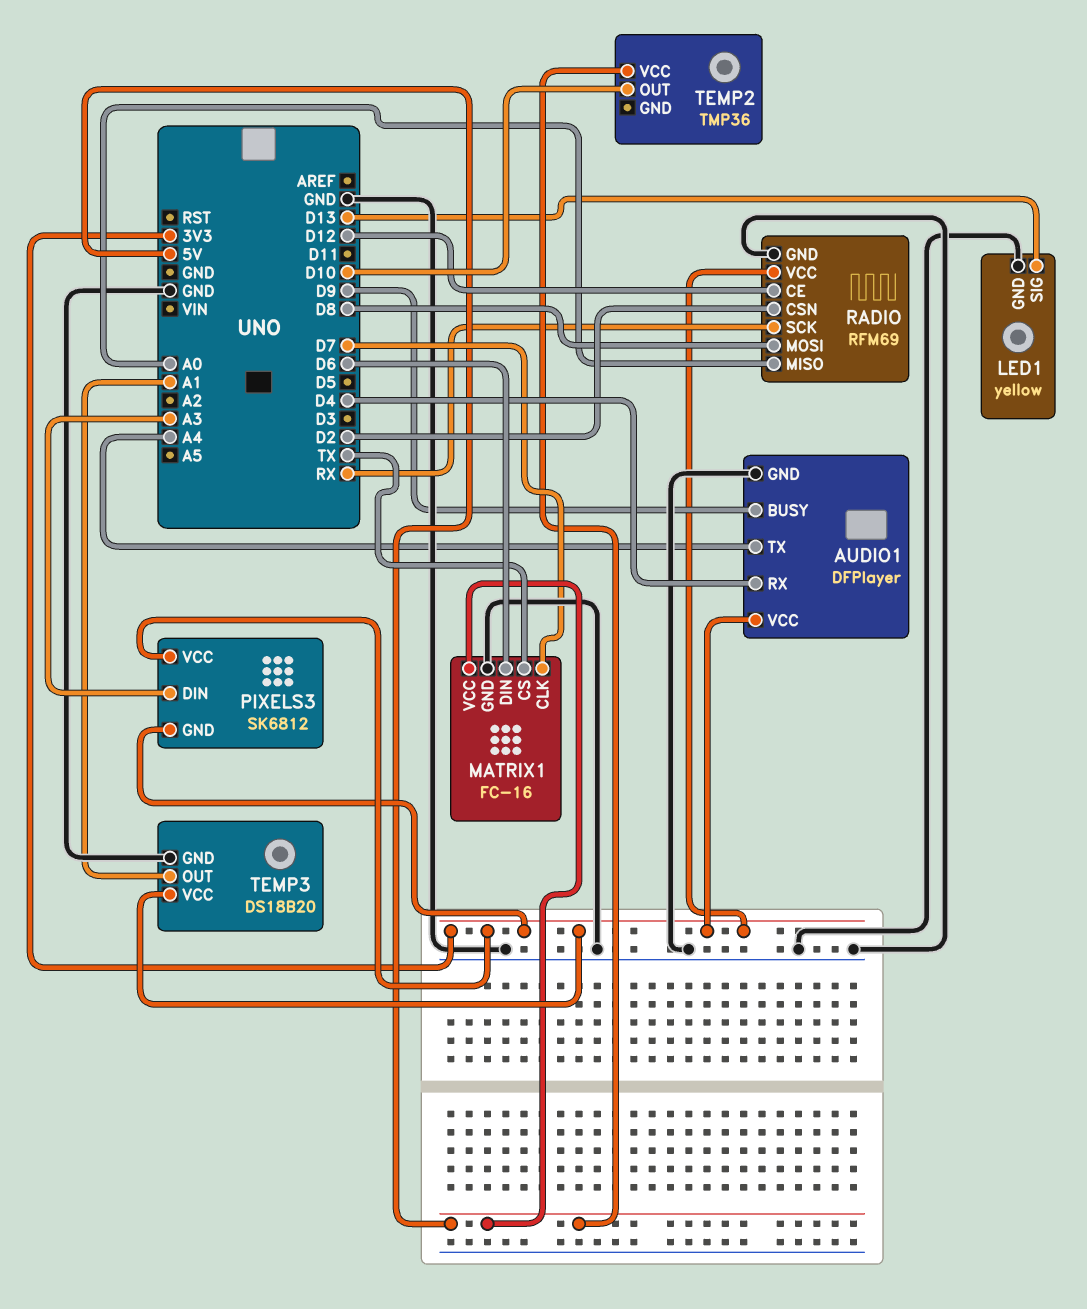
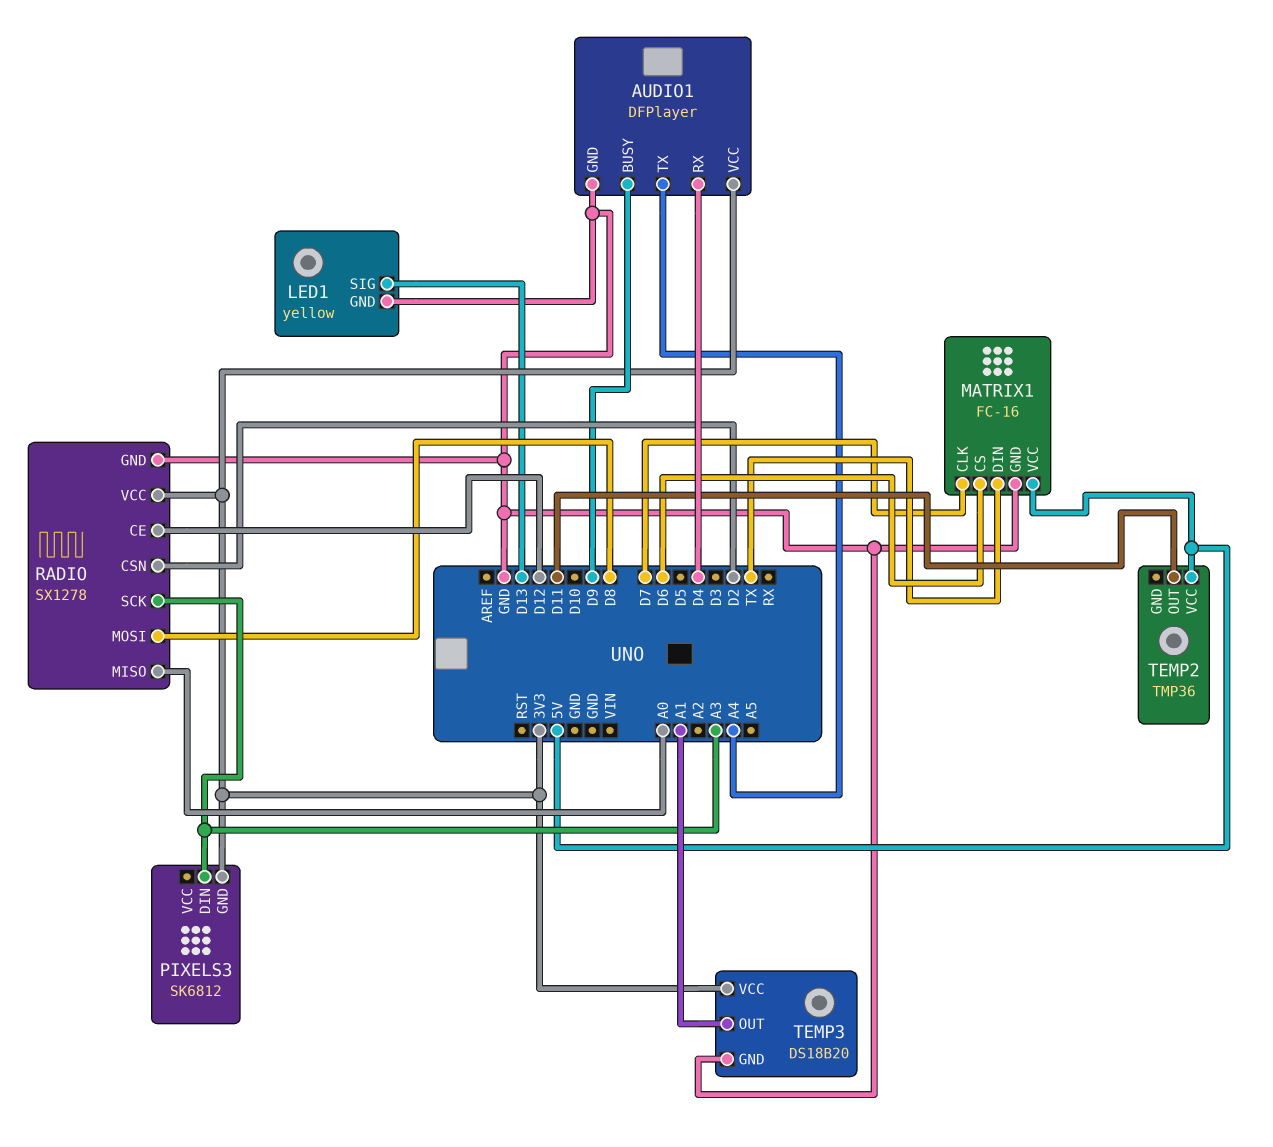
MATRIX1 pin CS: TX -> D6
MATRIX1 pin DIN: D6 -> TX
PIXELS3 pin VCC: 3V3 -> none
RADIO: RFM69 -> SX1278
RADIO pin SCK: RX -> A3
TEMP2 pin OUT: D10 -> D11

